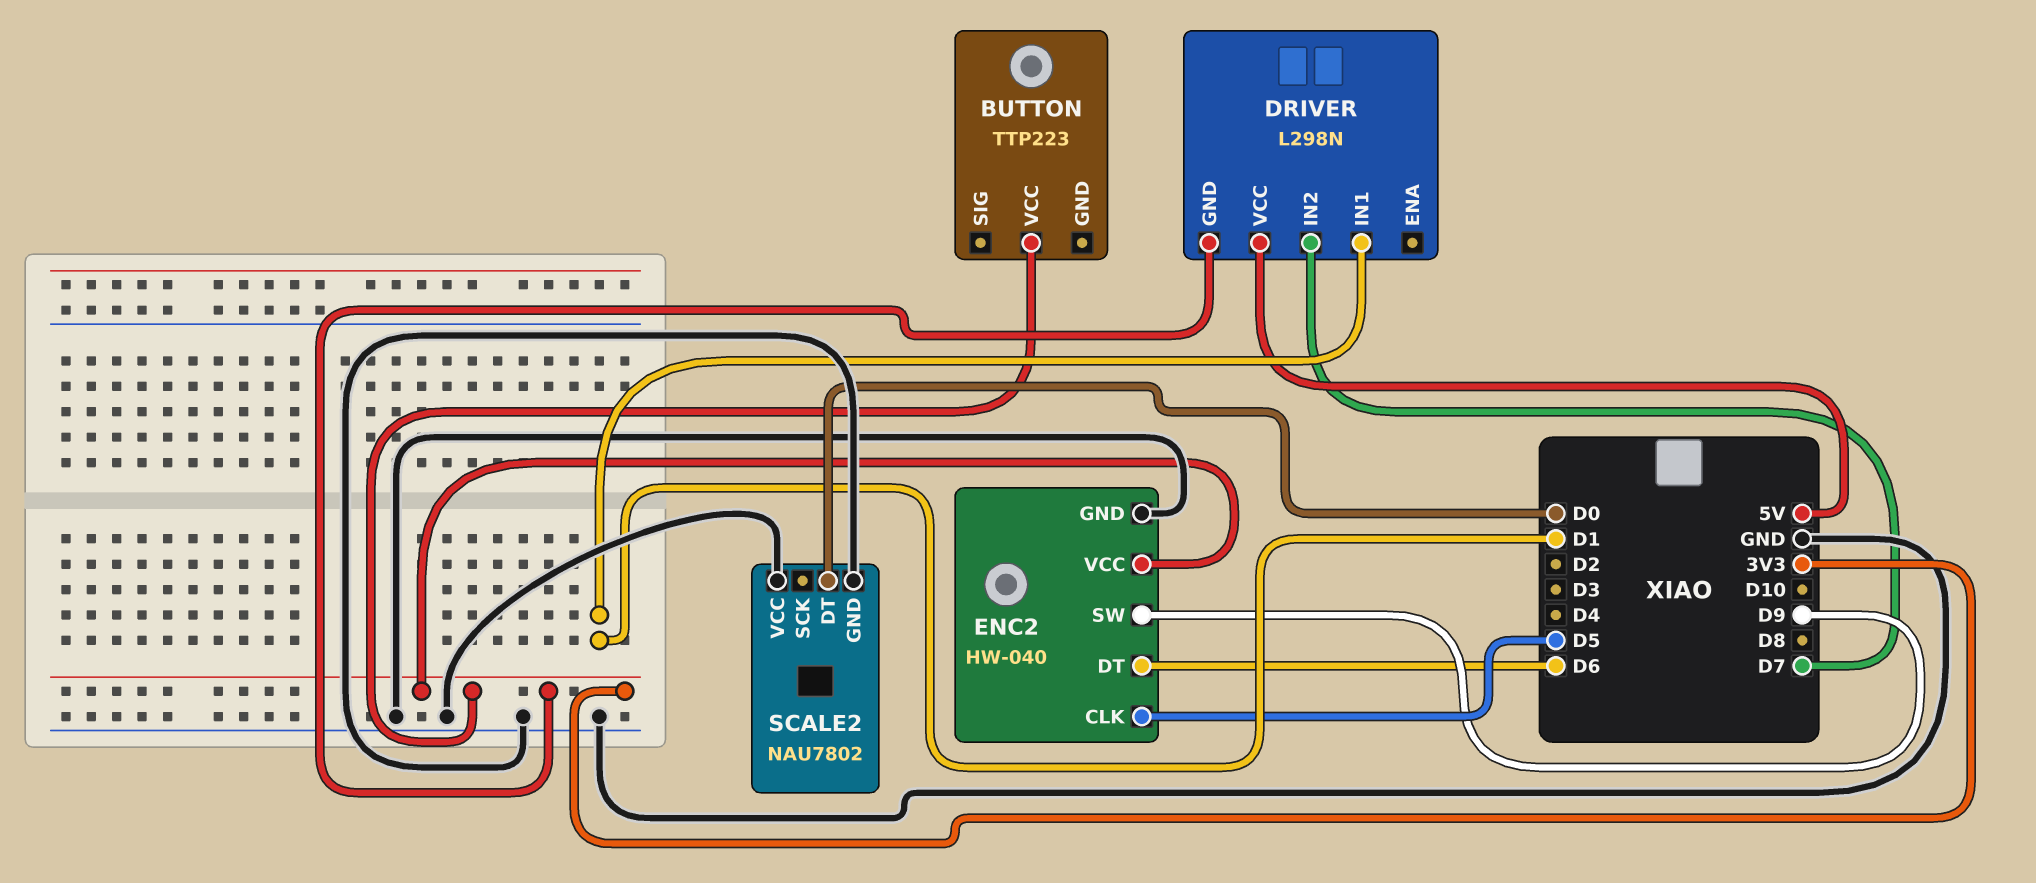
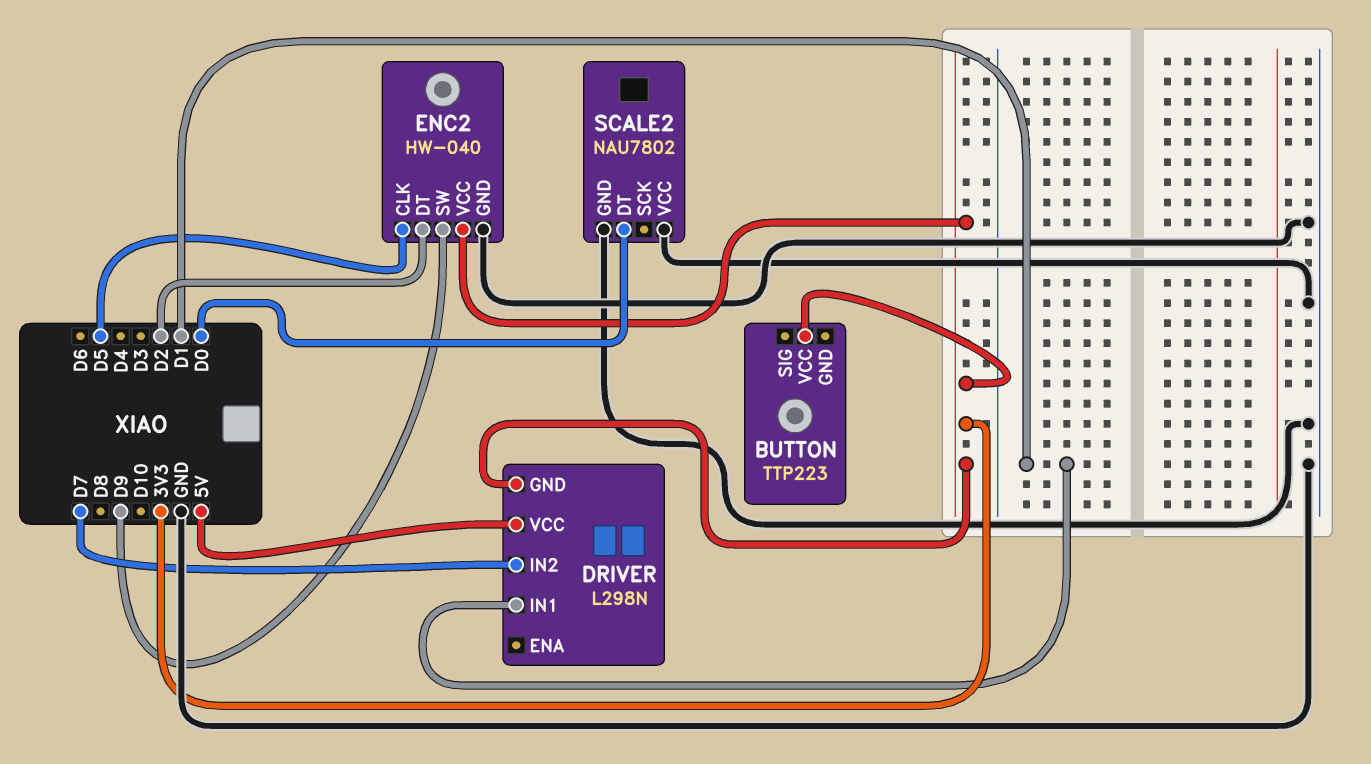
ENC2 pin DT: D6 -> D2

